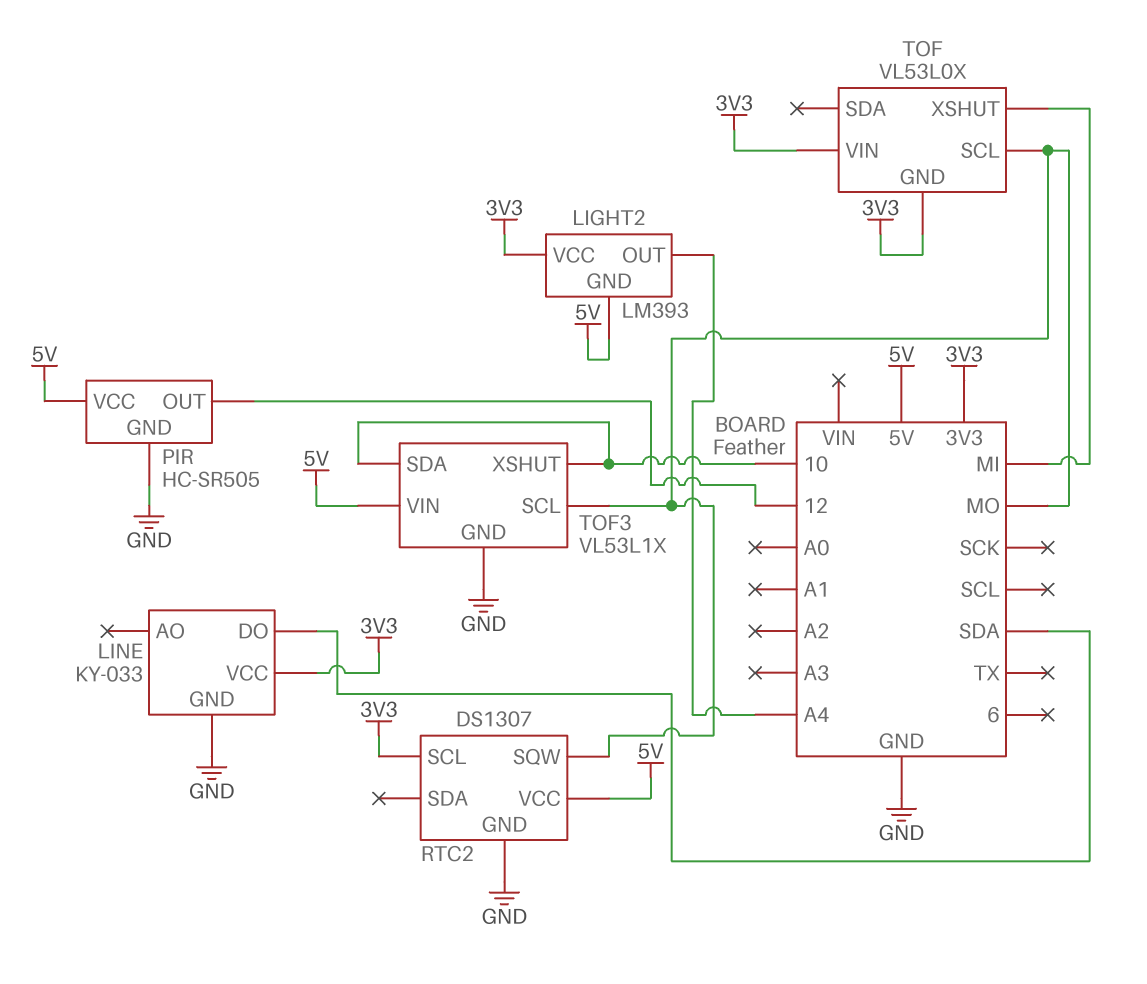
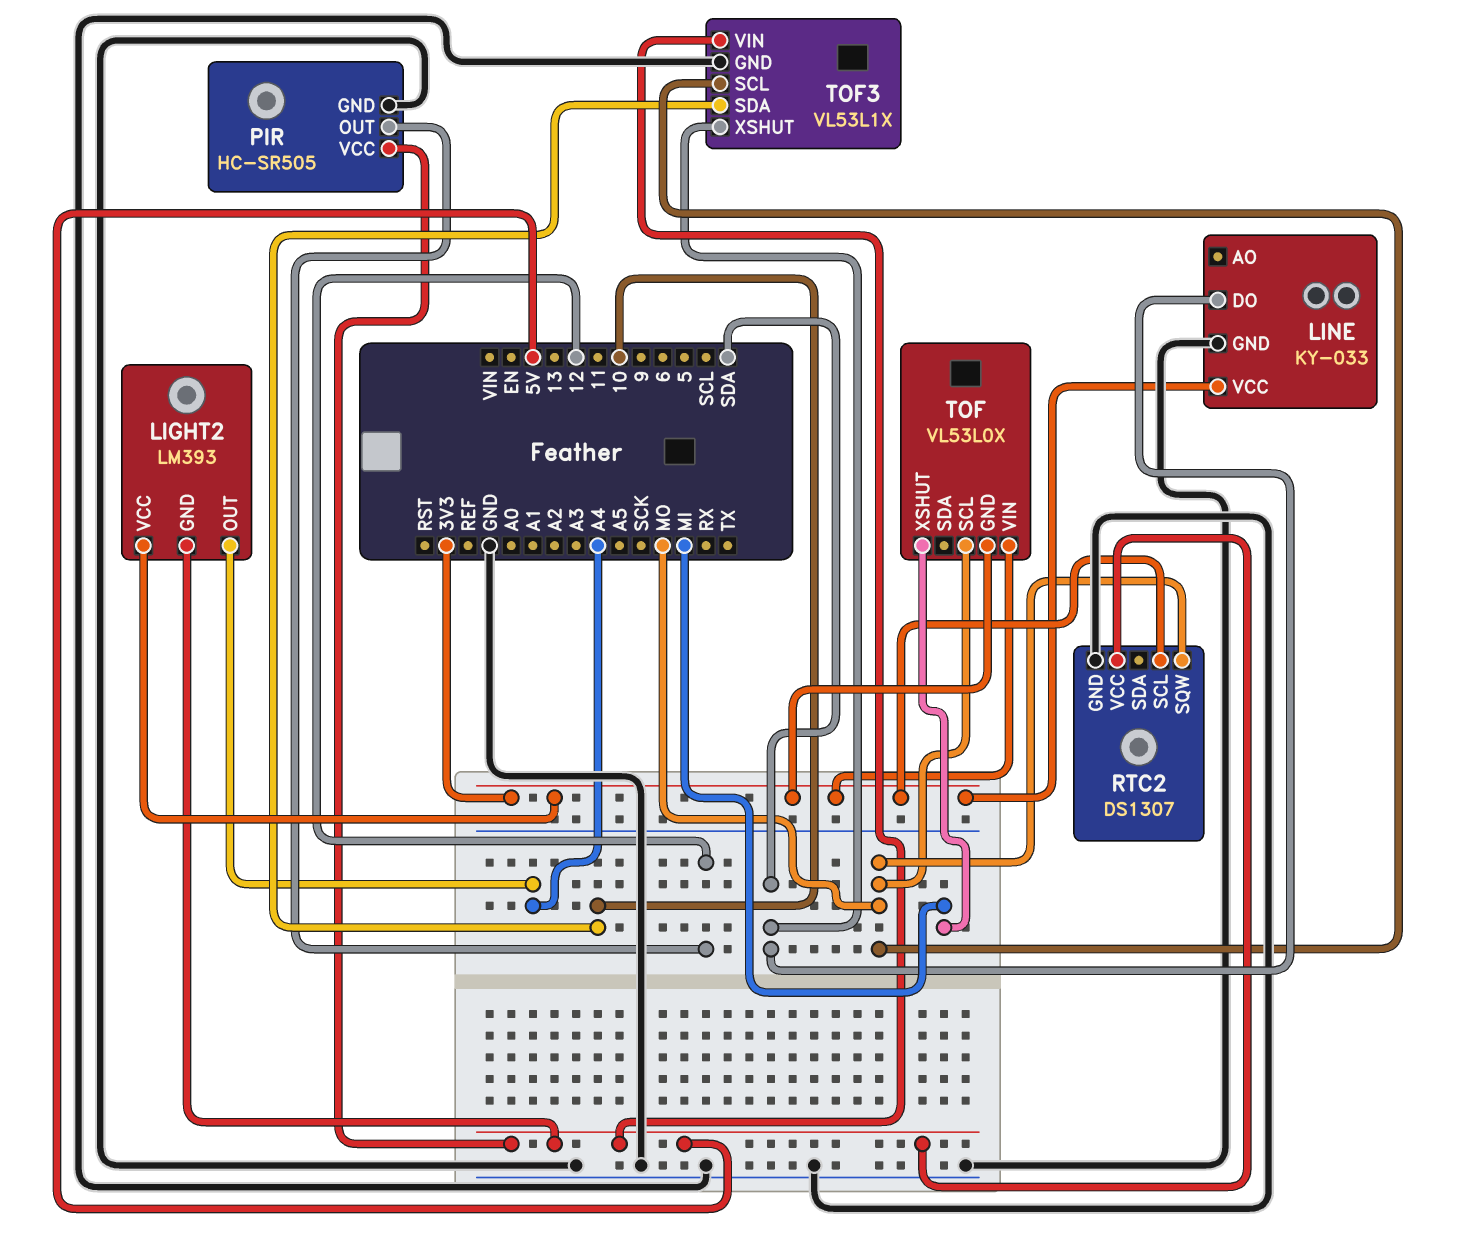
TOF3 pin XSHUT: 10 -> SDA

